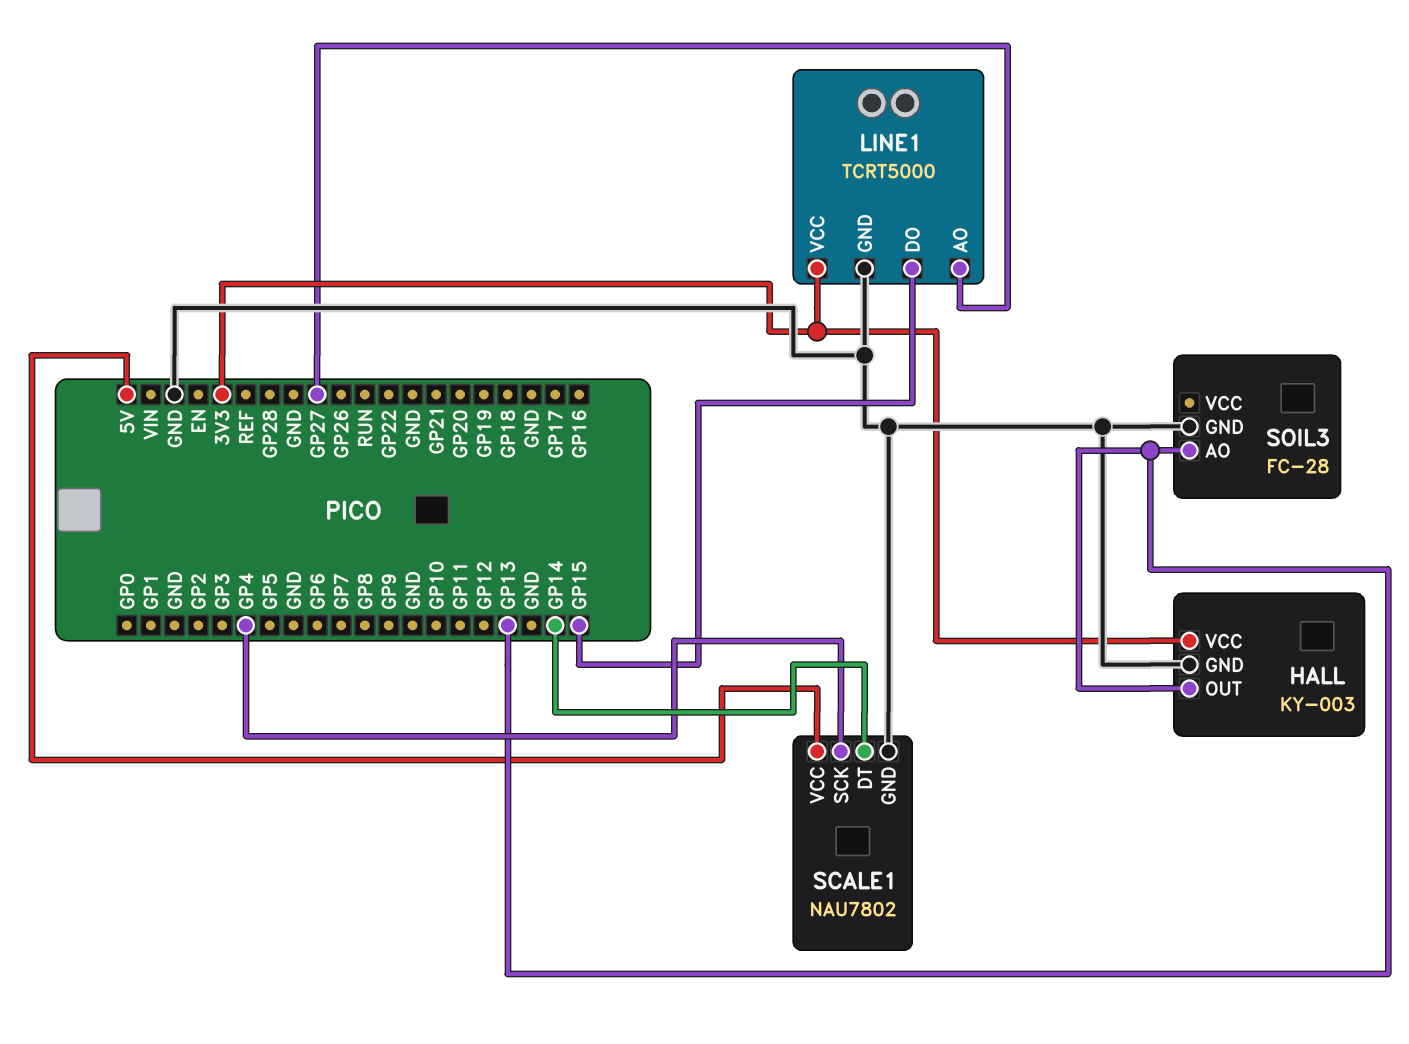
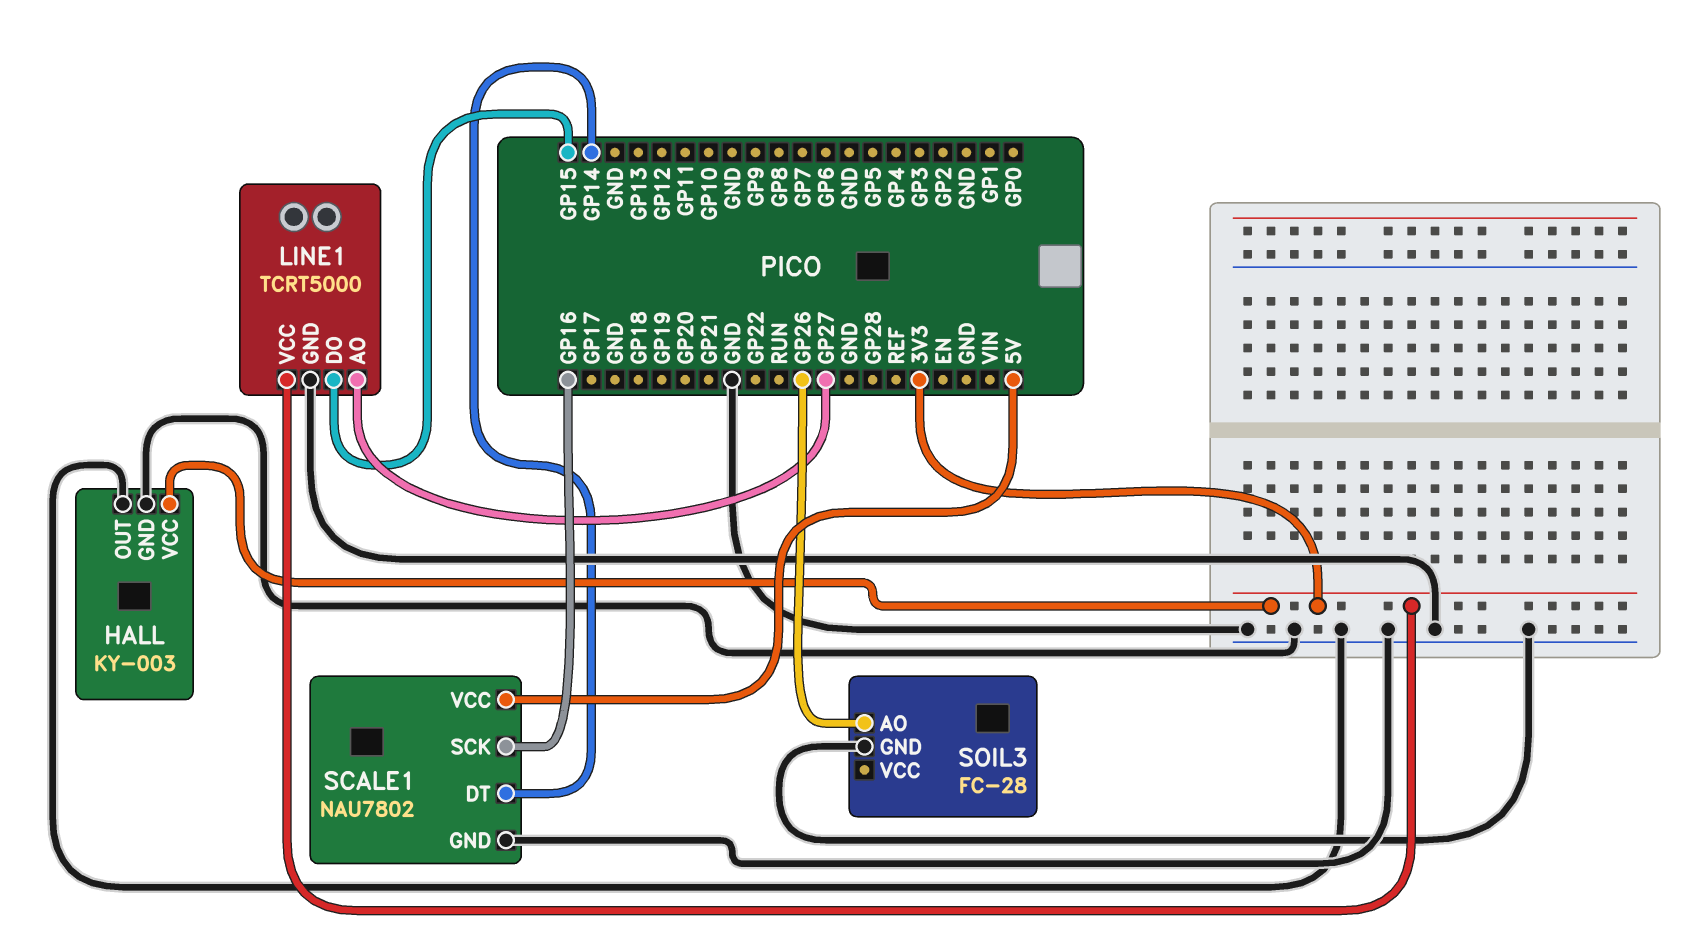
HALL pin OUT: GP13 -> GND
SCALE1 pin SCK: GP4 -> GP16
SOIL3 pin AO: GP13 -> GP26

